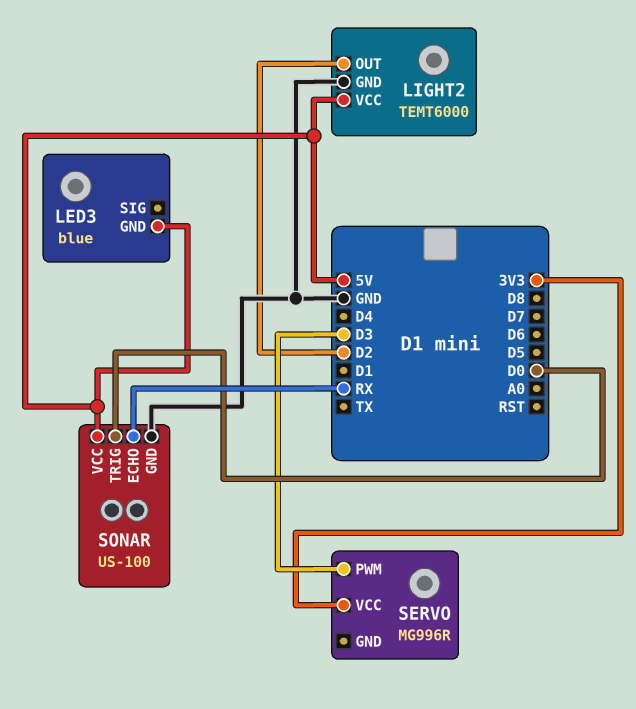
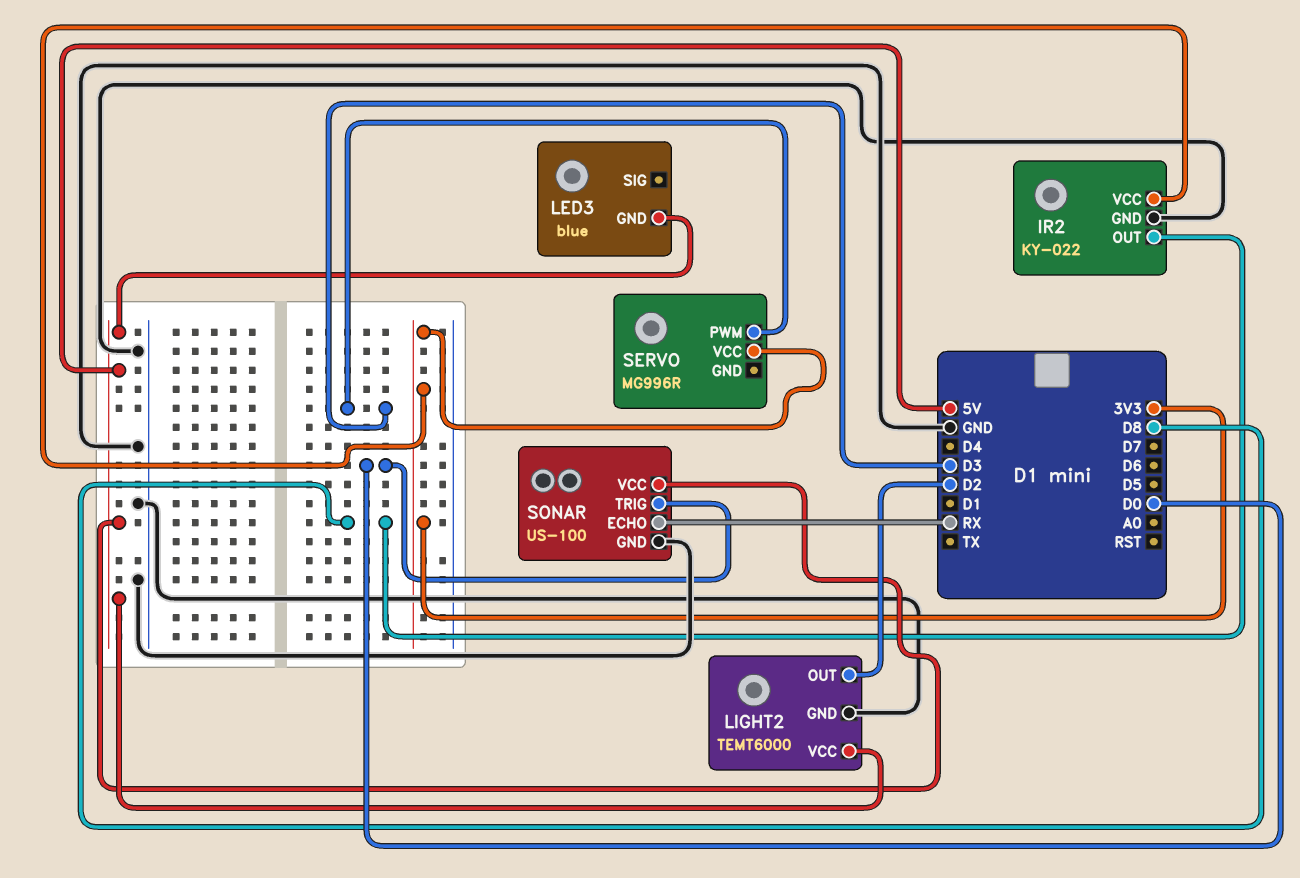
IR2: none -> KY-022
IR2 pin GND: none -> GND
IR2 pin OUT: none -> D8
IR2 pin VCC: none -> 3V3

